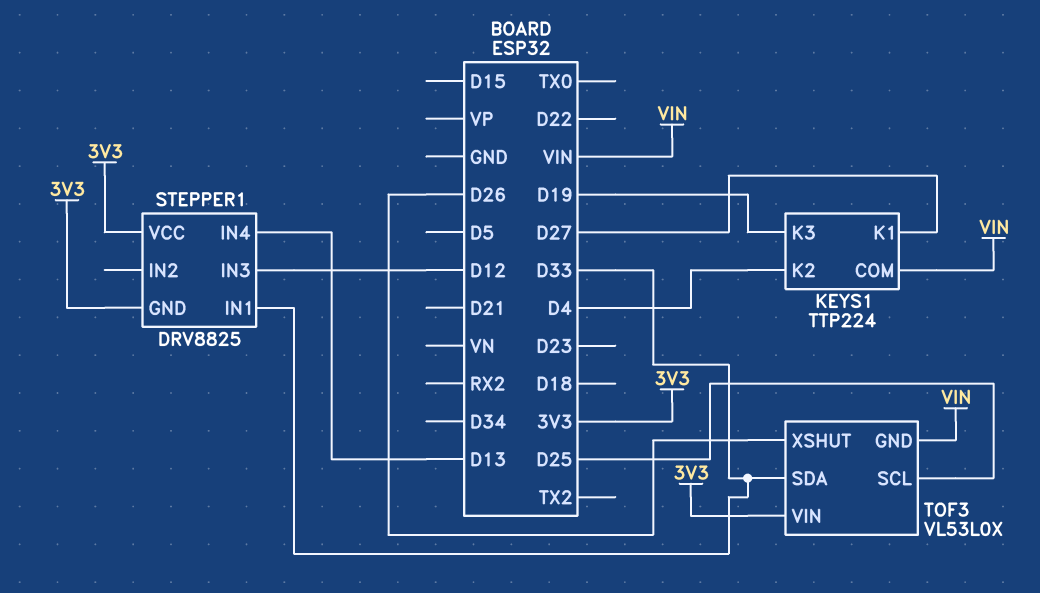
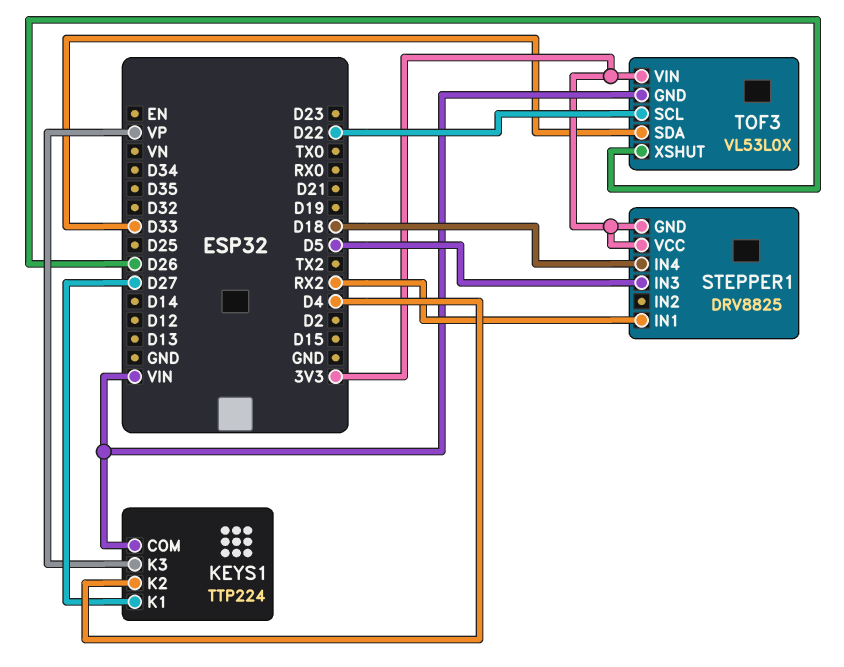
KEYS1 pin K3: D19 -> VP
STEPPER1 pin IN1: D33 -> RX2
STEPPER1 pin IN3: D12 -> D5
STEPPER1 pin IN4: D13 -> D18
TOF3 pin SCL: D25 -> D22

